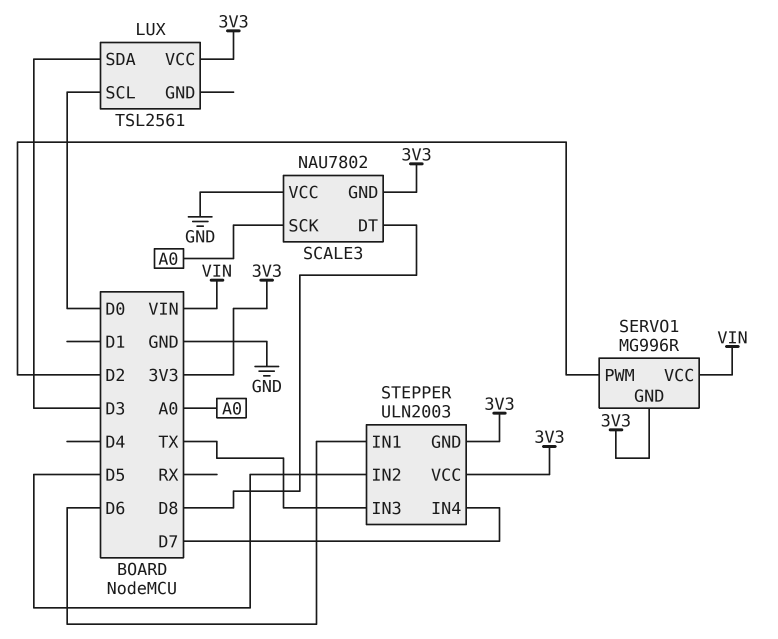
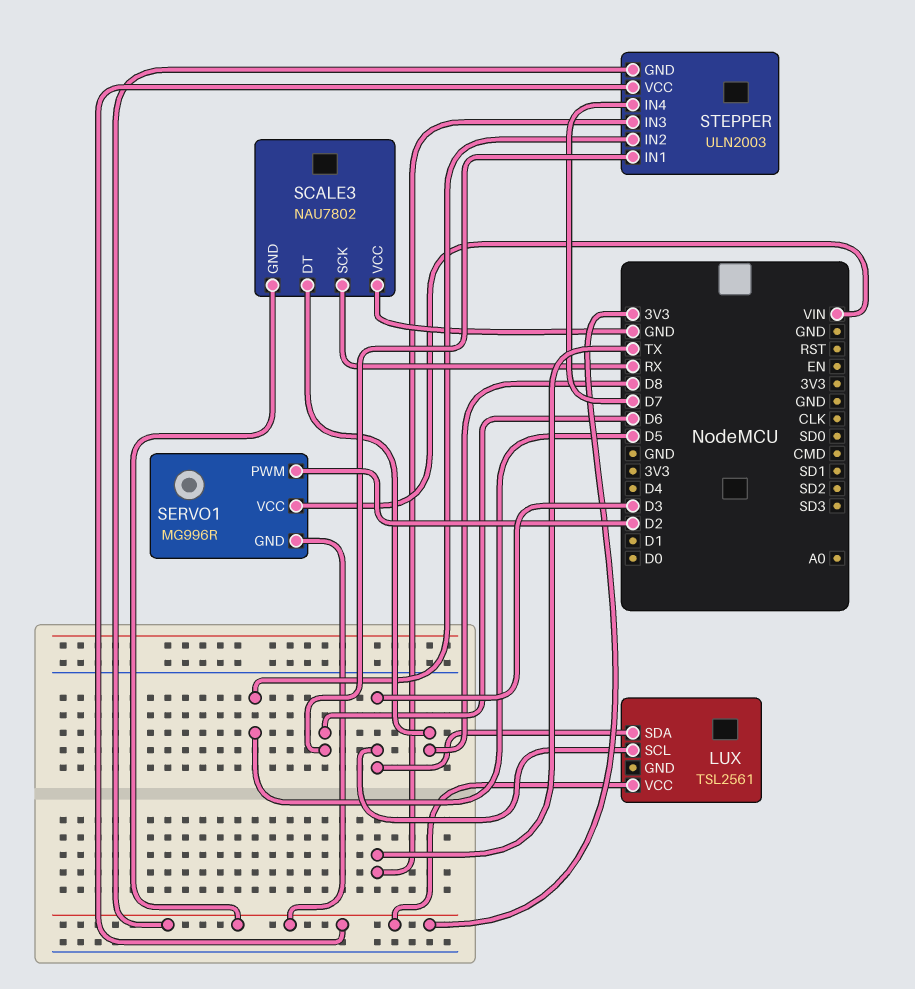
LUX pin SCL: D0 -> D3
SCALE3 pin SCK: A0 -> RX

